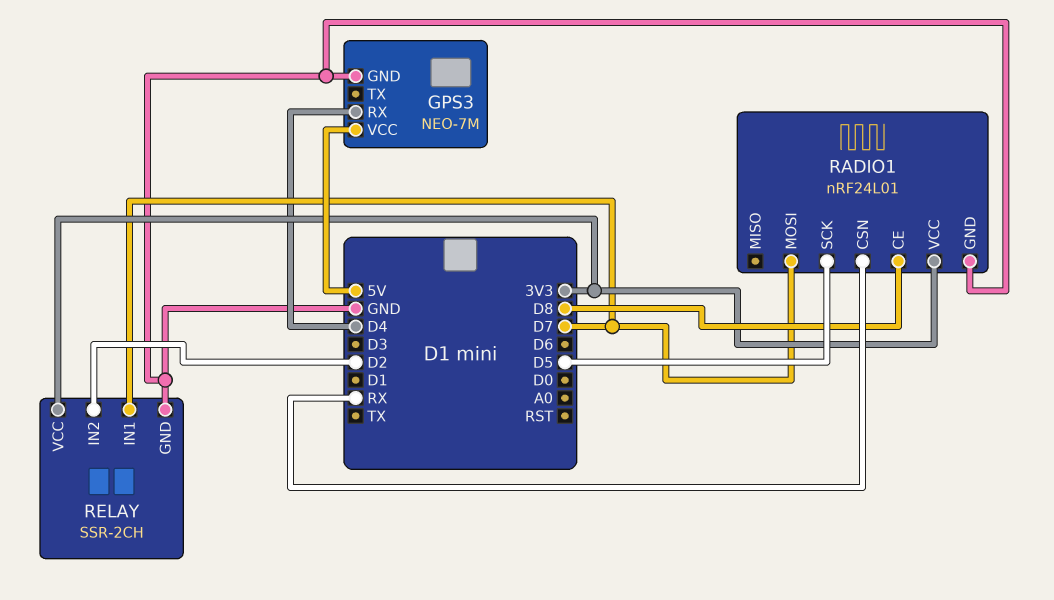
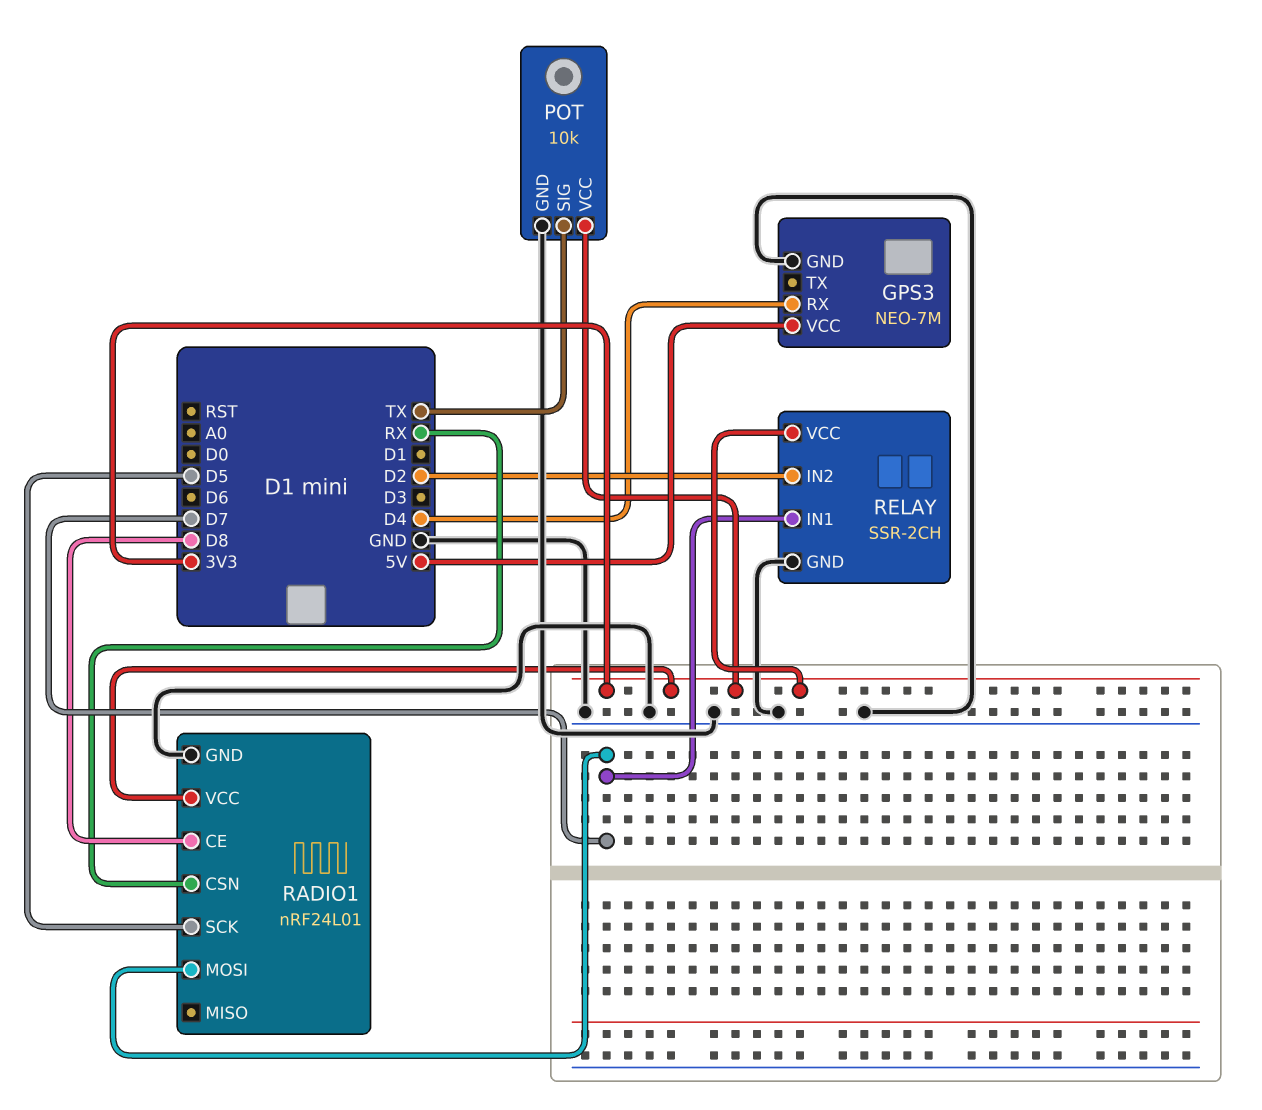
POT: none -> 10k
POT pin GND: none -> GND
POT pin SIG: none -> TX
POT pin VCC: none -> 3V3

